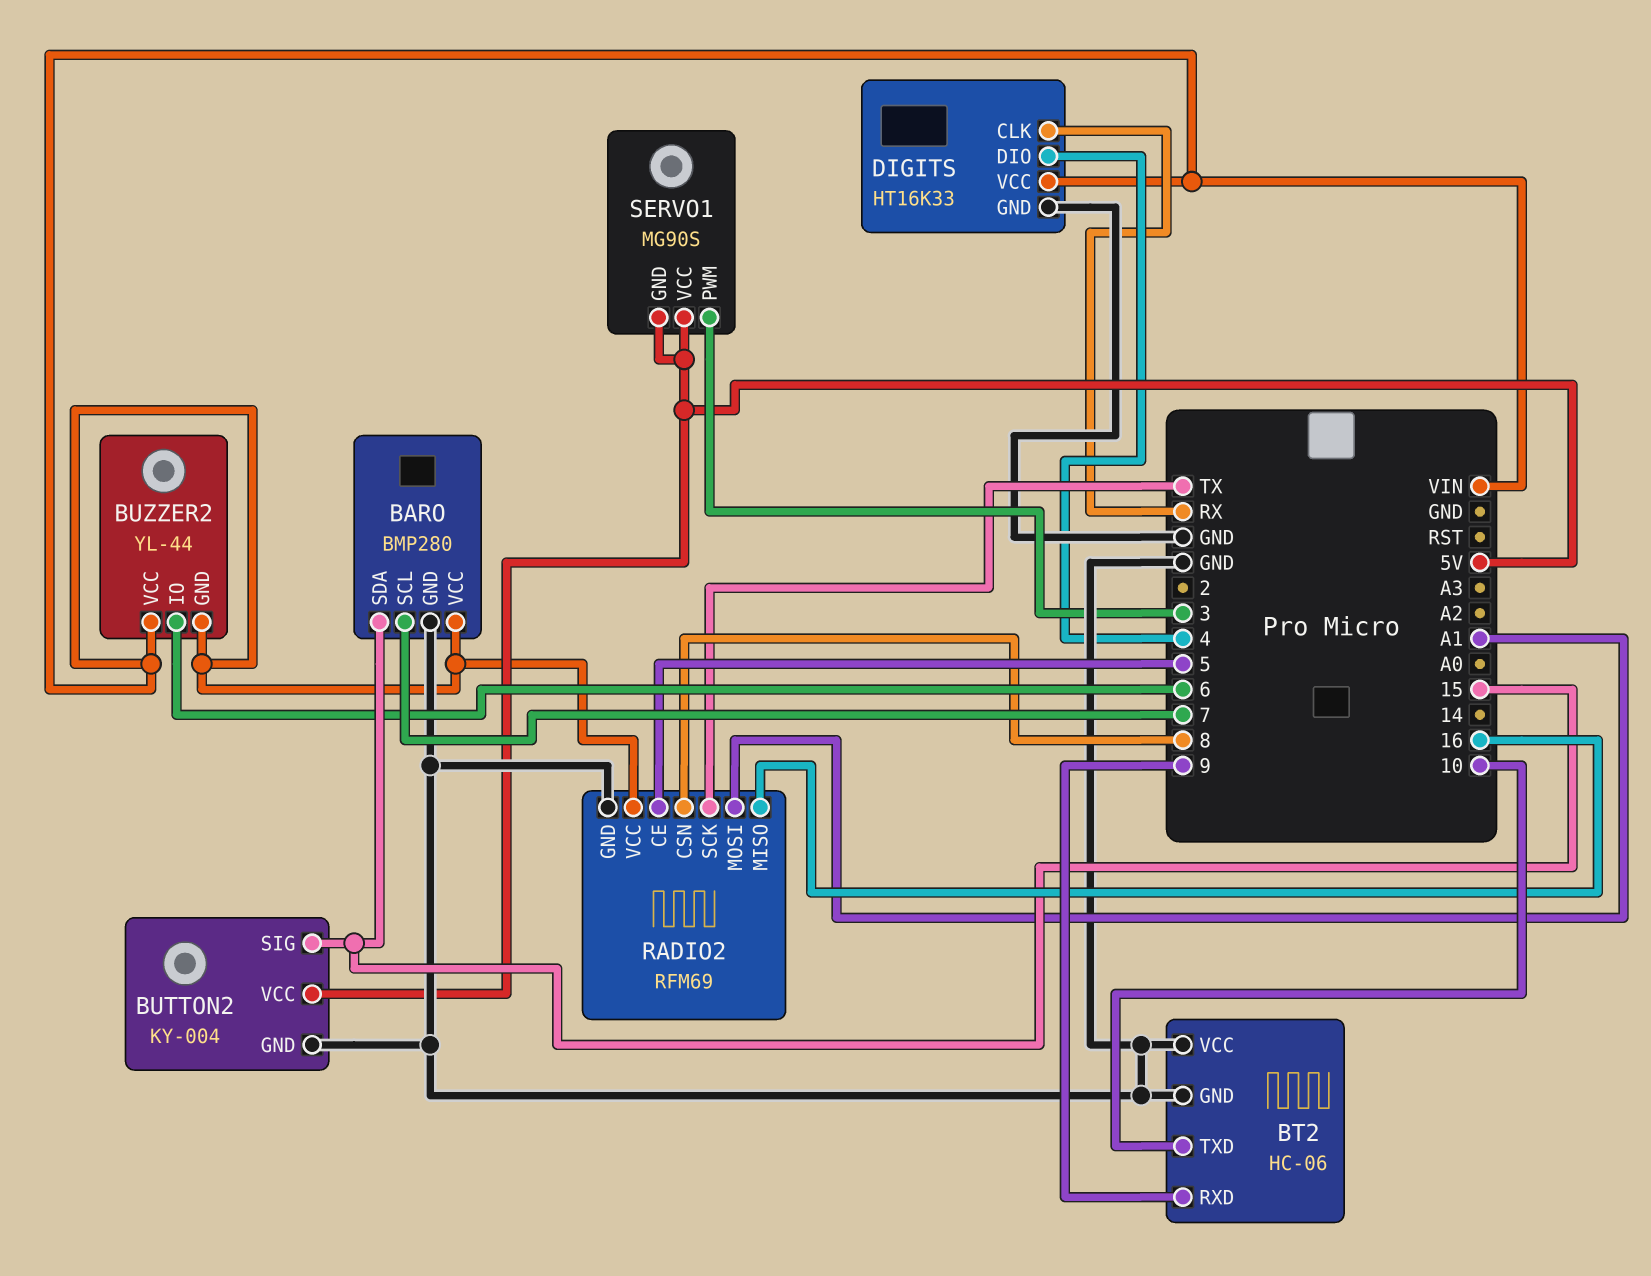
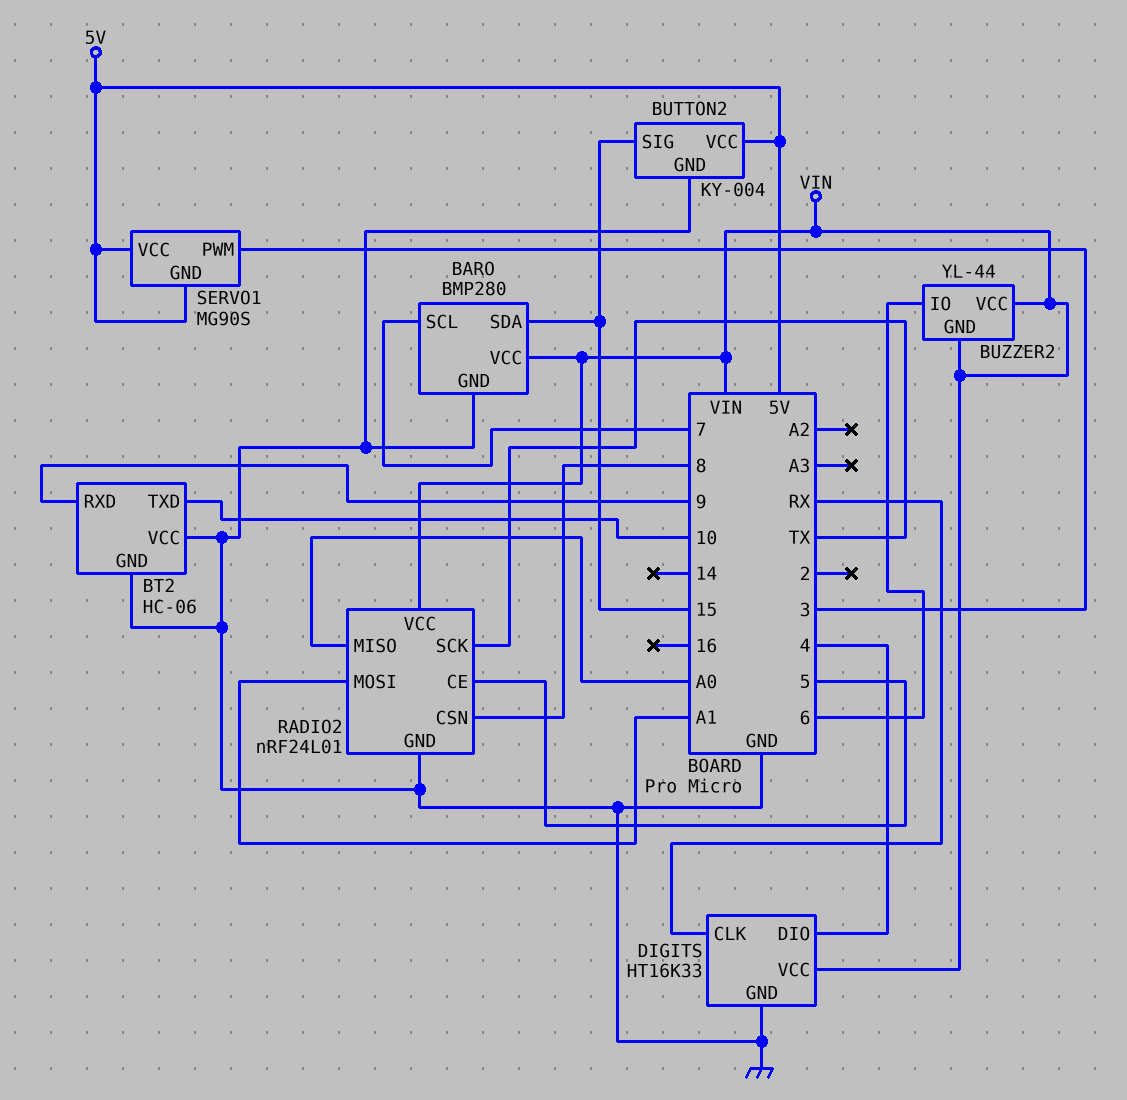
RADIO2: RFM69 -> nRF24L01
RADIO2 pin MISO: 16 -> A0

